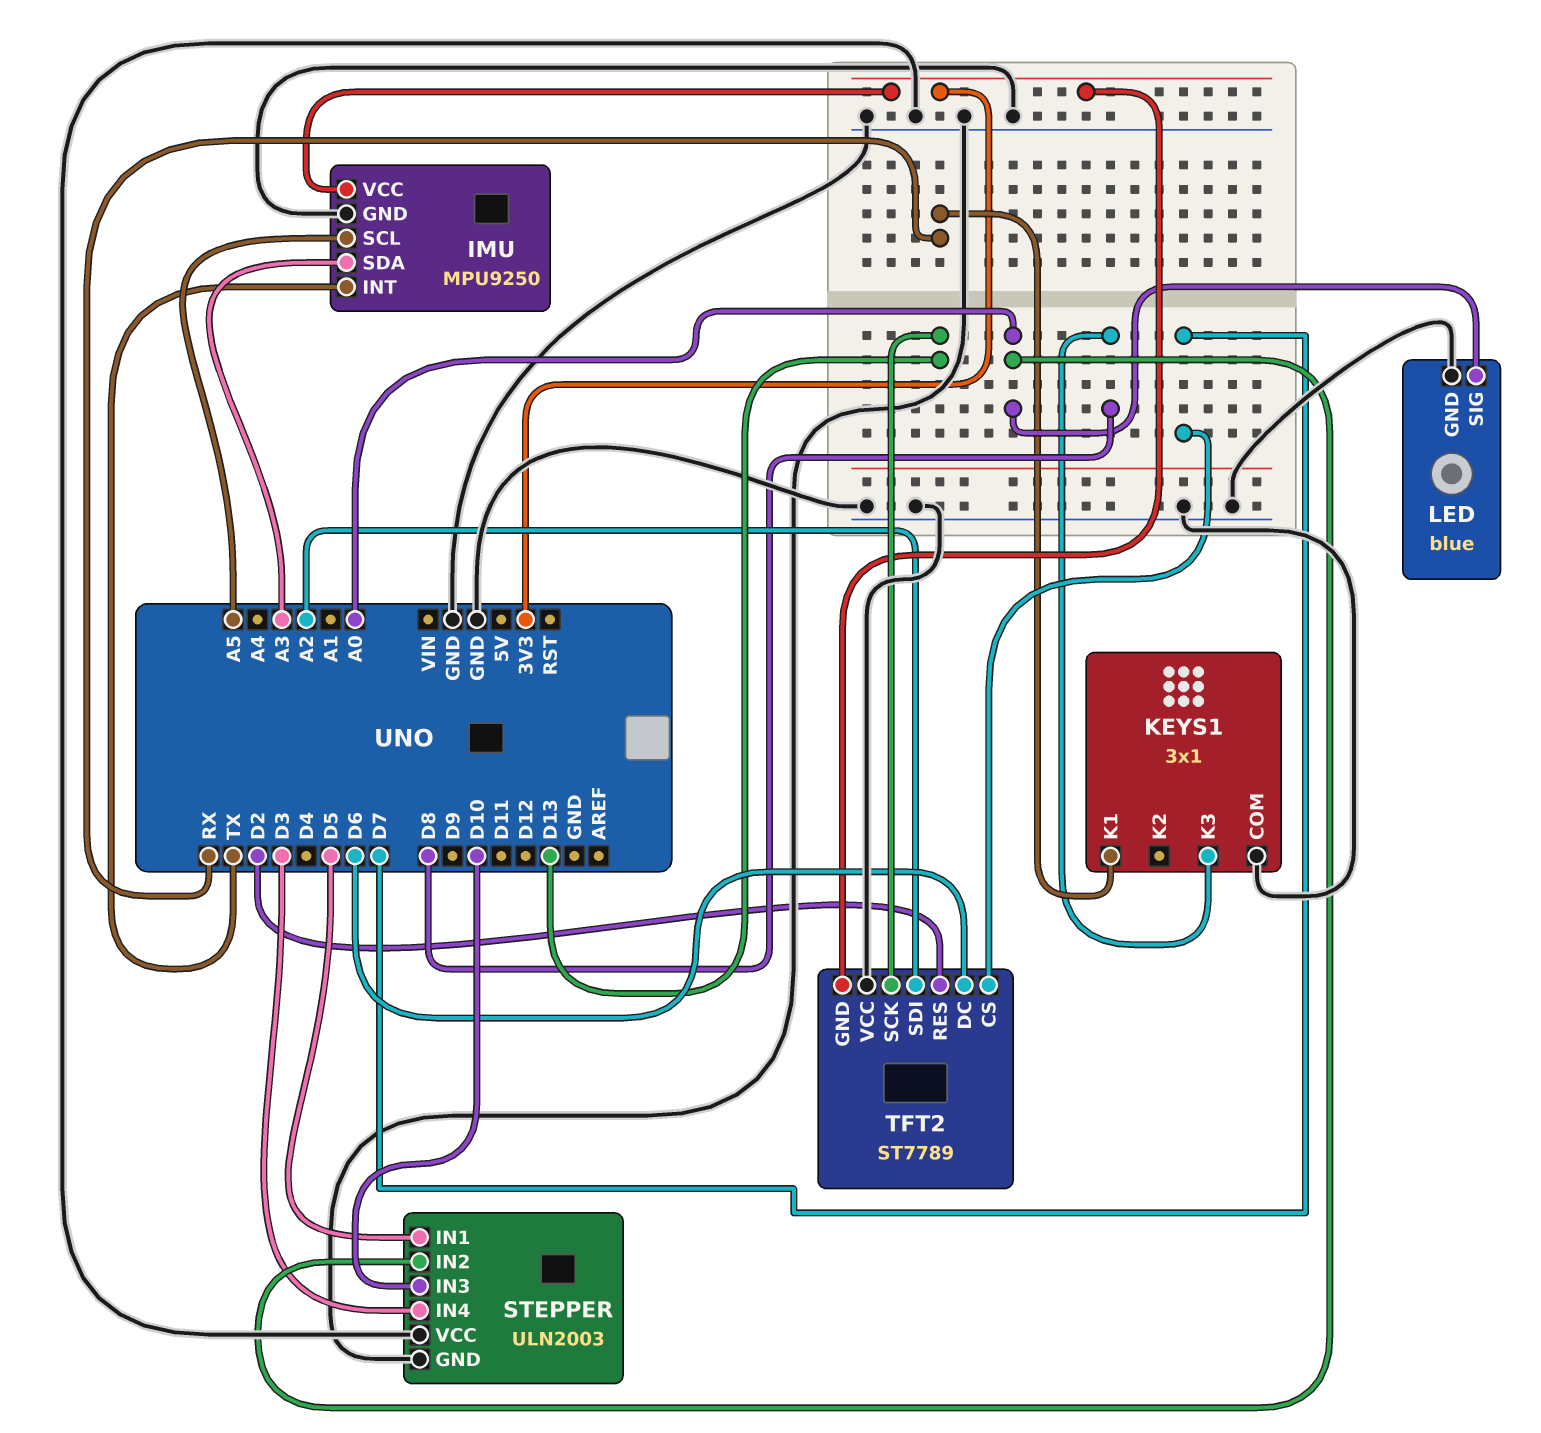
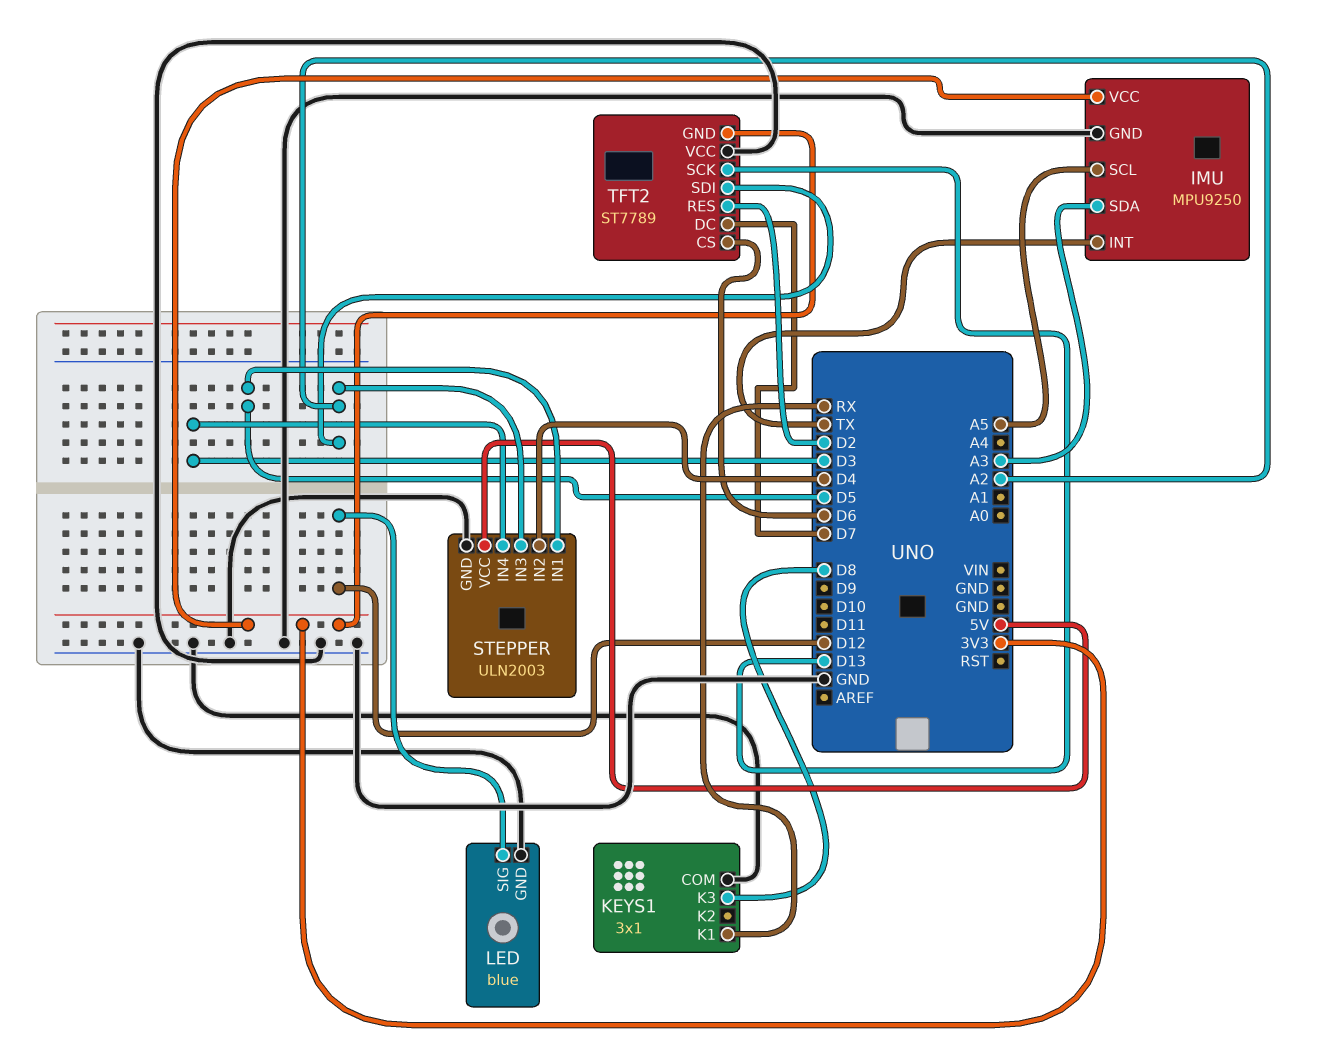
LED pin SIG: A0 -> D12
STEPPER pin IN2: A0 -> D4
STEPPER pin IN3: D10 -> A2
STEPPER pin VCC: GND -> 5V
TFT2 pin CS: D7 -> D6
TFT2 pin DC: D6 -> D7

